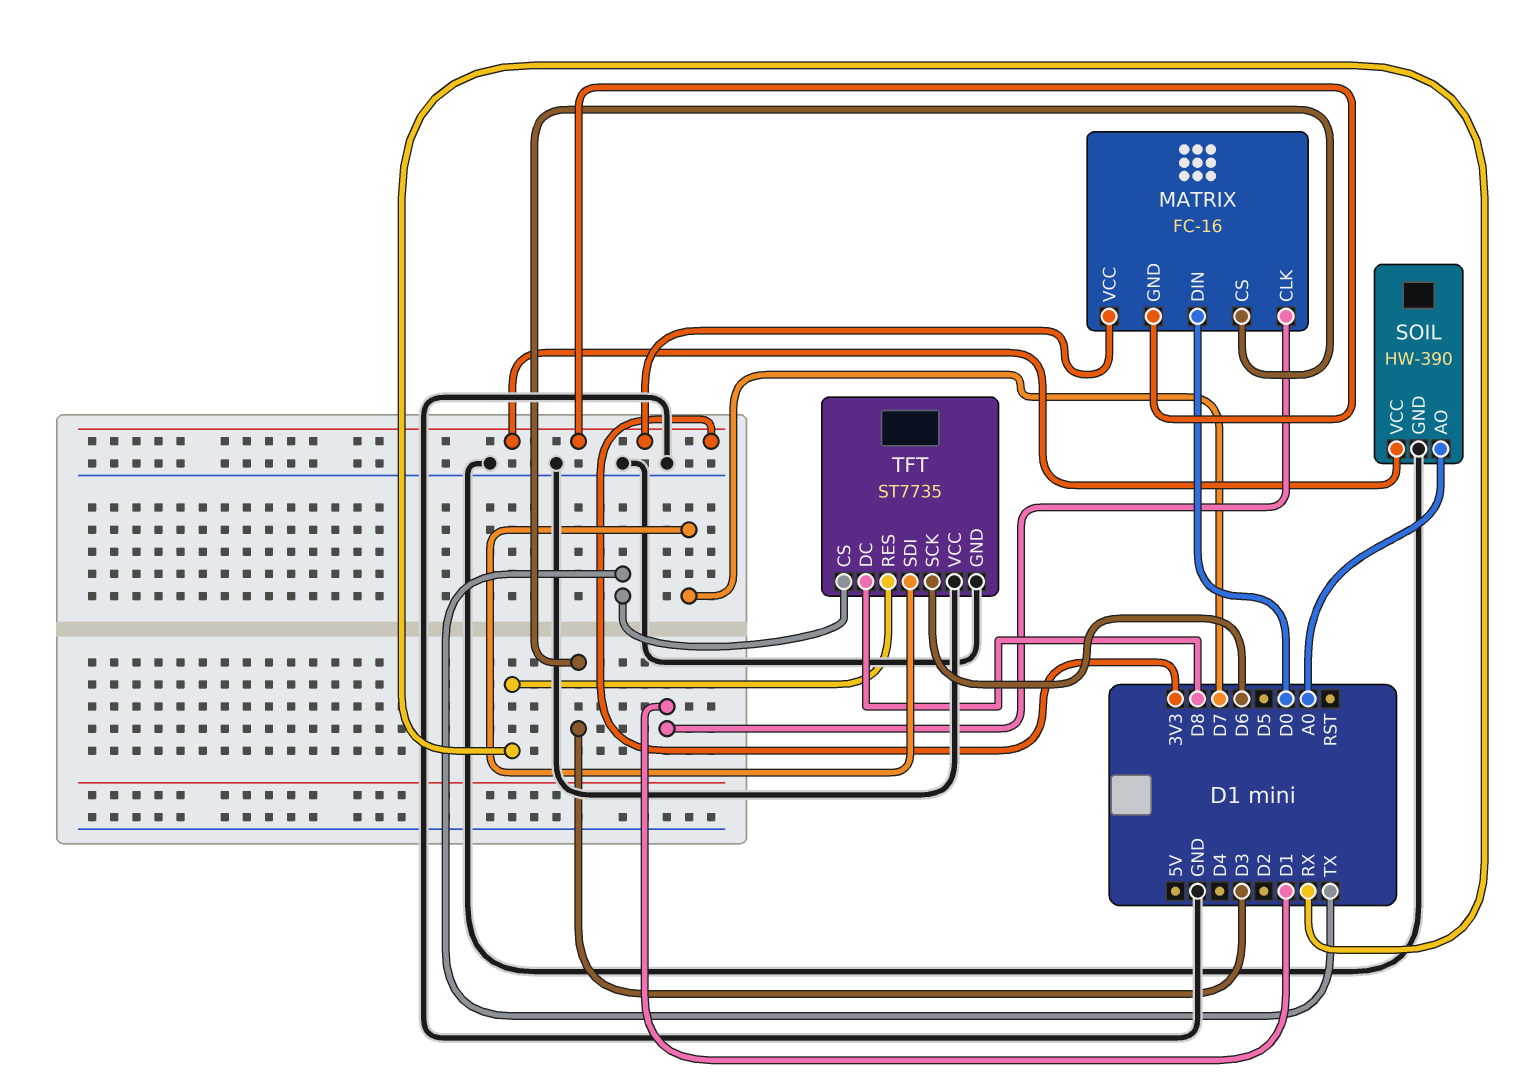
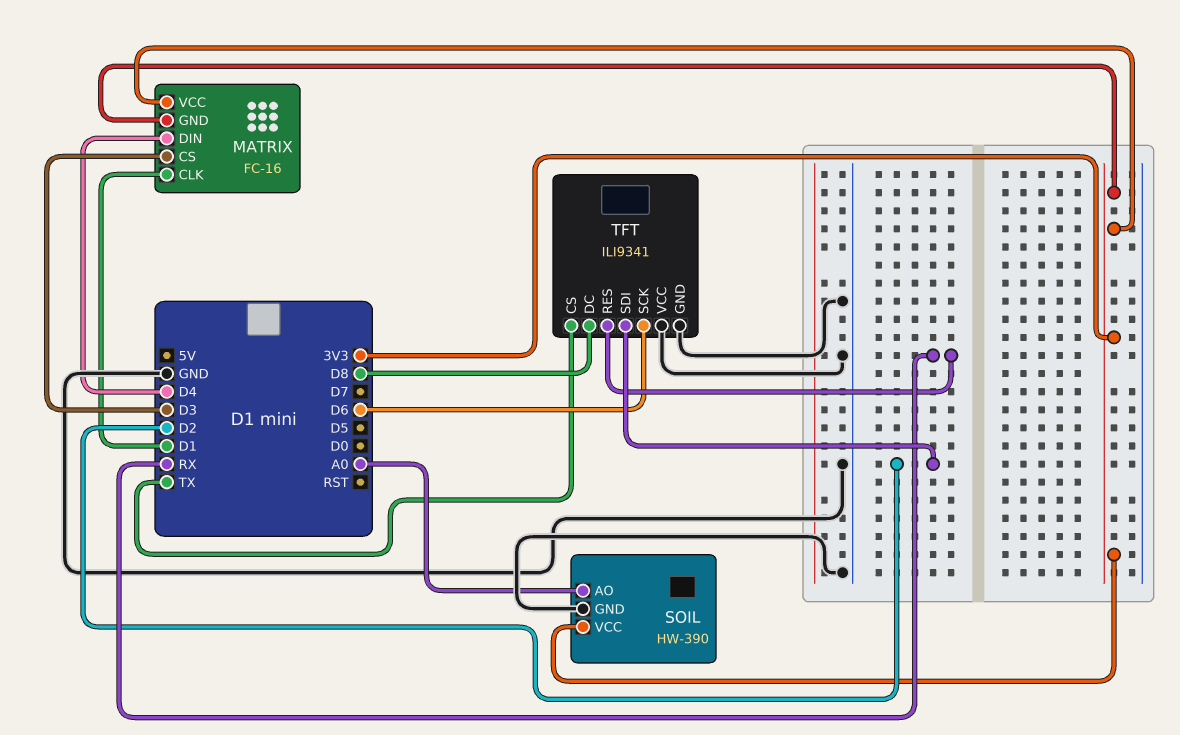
MATRIX pin DIN: D0 -> D4
TFT: ST7735 -> ILI9341
TFT pin SDI: D7 -> D2

